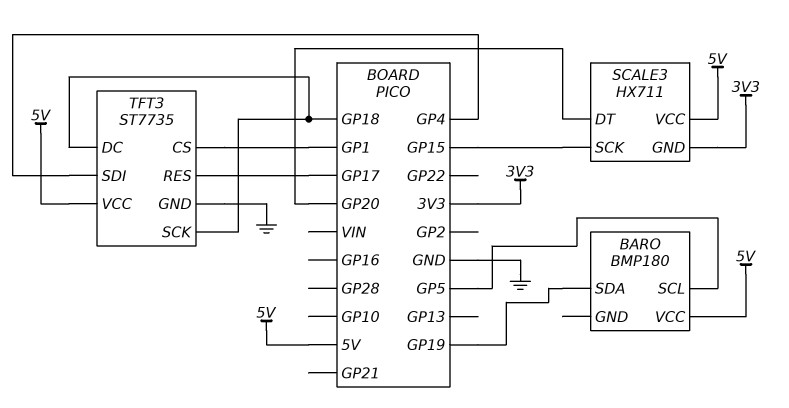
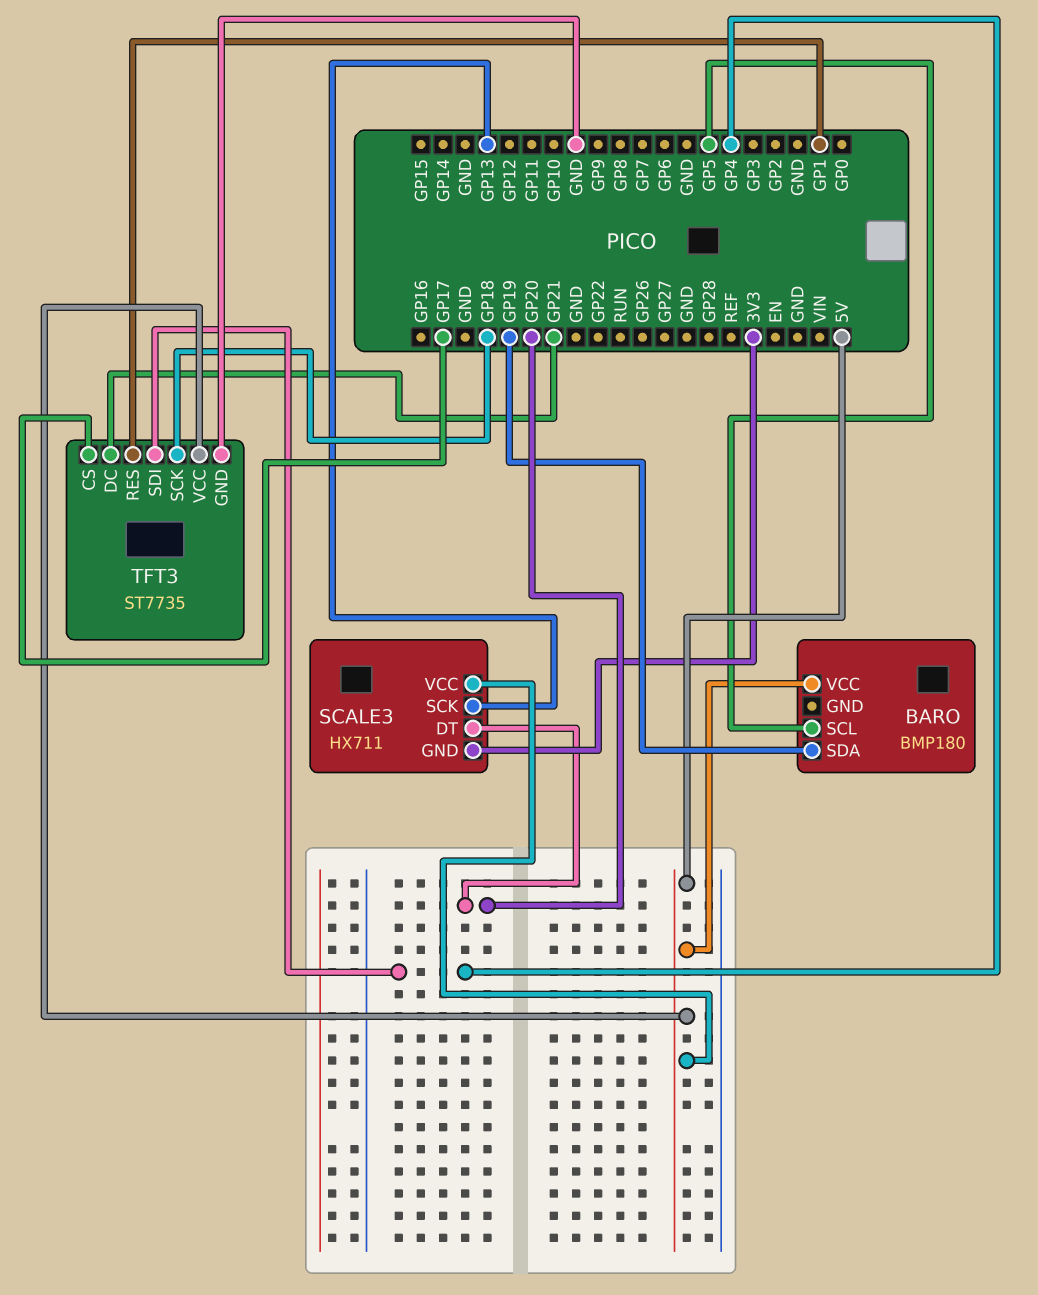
SCALE3 pin SCK: GP15 -> GP13
TFT3 pin CS: GP1 -> GP17
TFT3 pin DC: GP18 -> GP21
TFT3 pin RES: GP17 -> GP1

